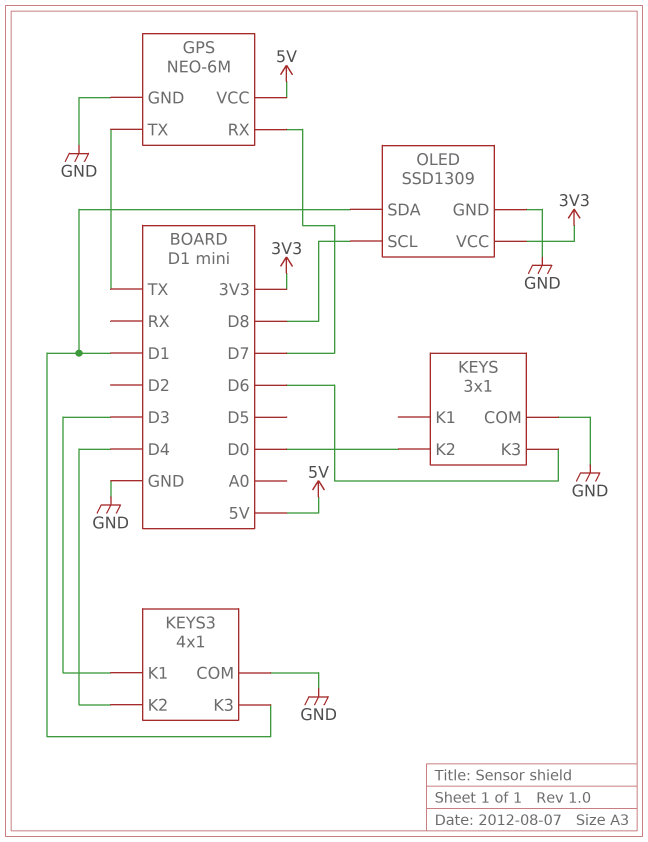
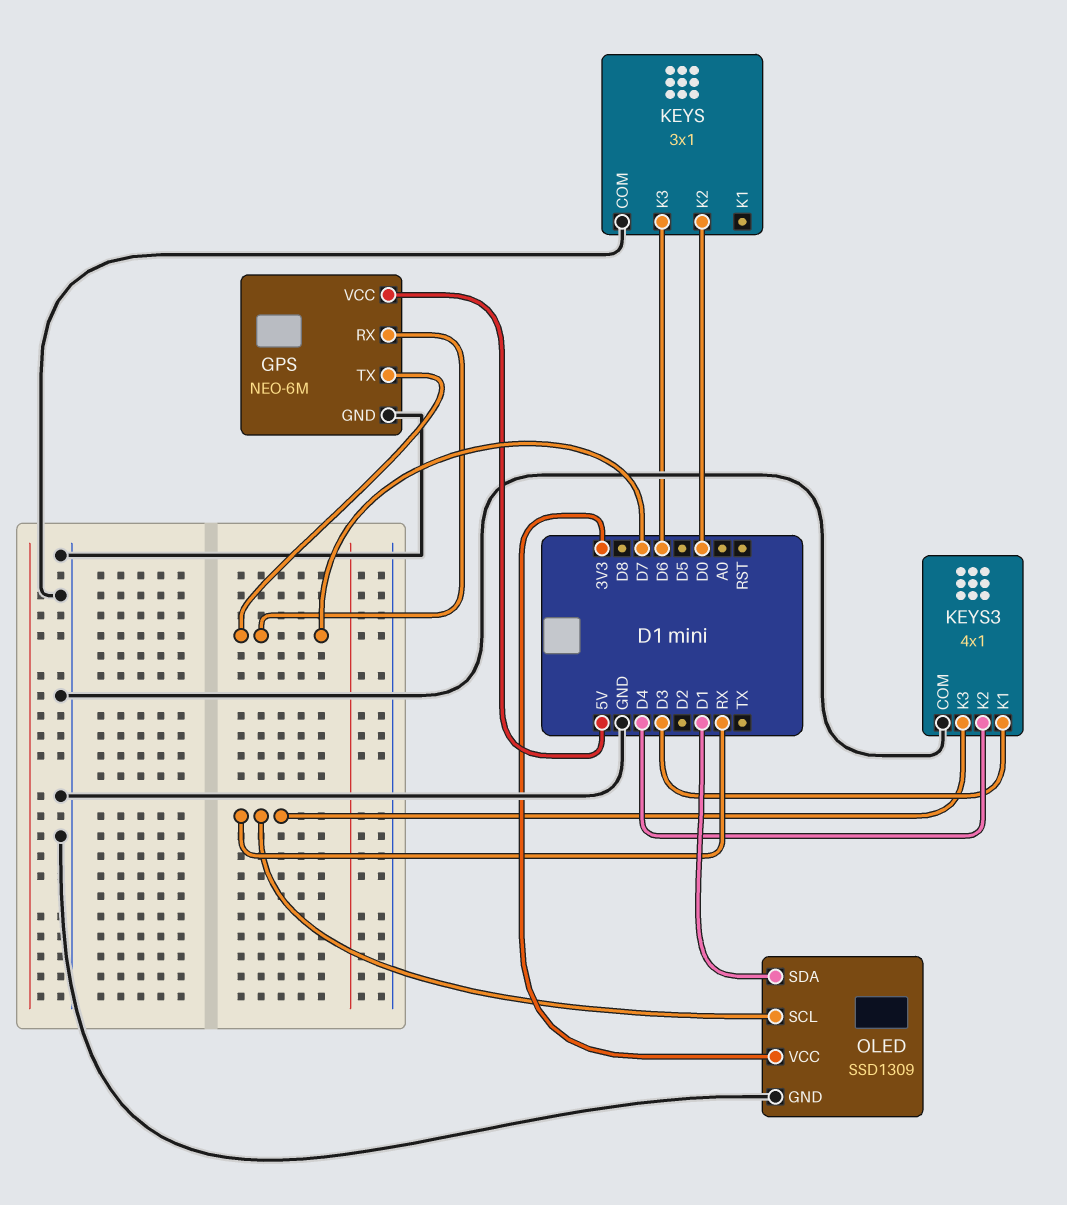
GPS pin TX: TX -> D7
KEYS3 pin K3: D1 -> RX
OLED pin SCL: D8 -> RX

